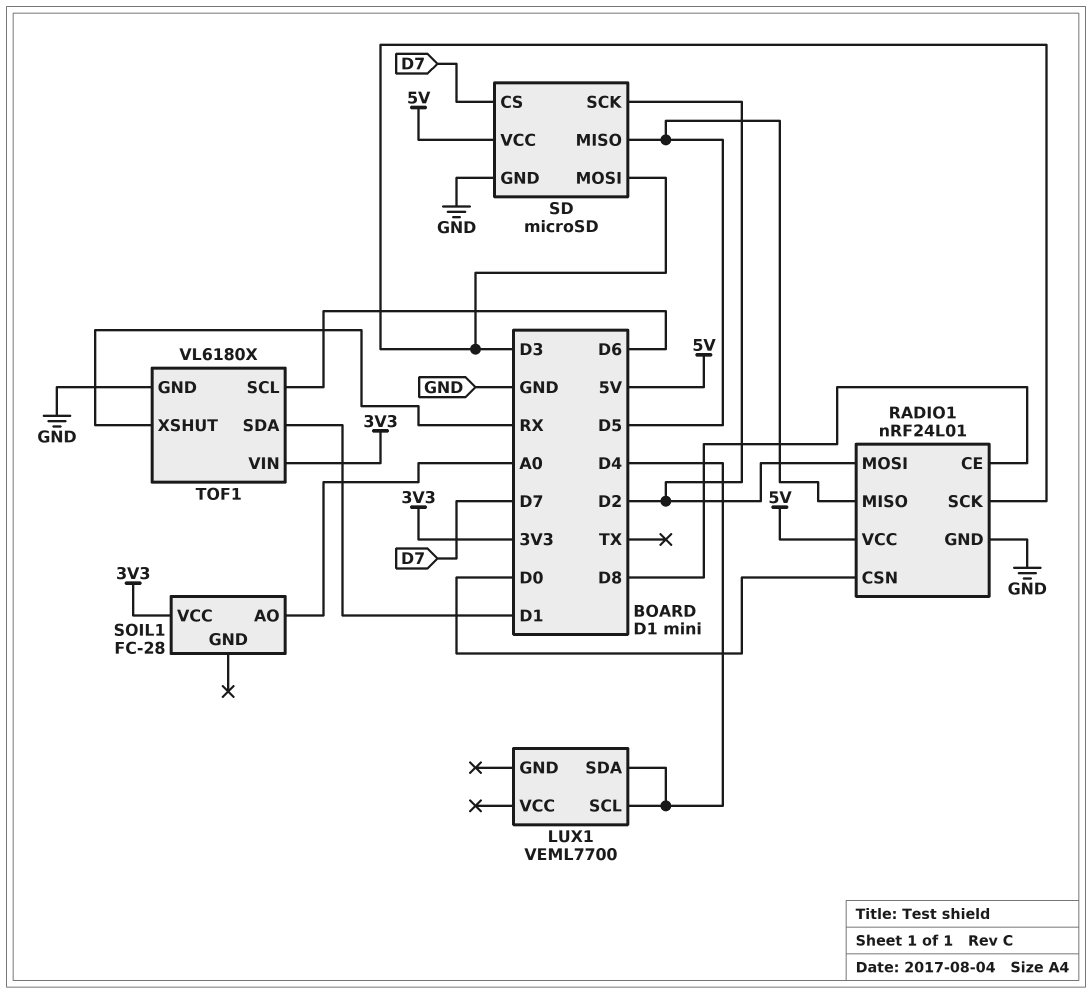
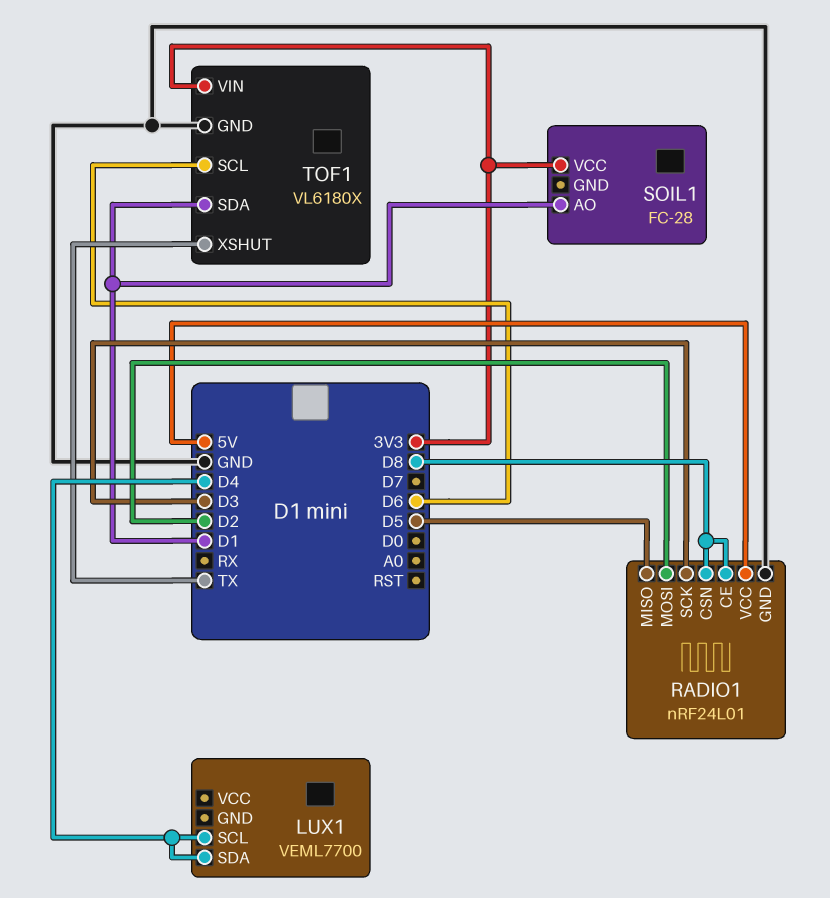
RADIO1 pin CSN: D0 -> D8
SD: microSD -> none
SD pin CS: D7 -> none
SD pin GND: GND -> none
SD pin MISO: D5 -> none
SD pin MOSI: D3 -> none
SD pin SCK: D2 -> none
SD pin VCC: 5V -> none
SOIL1 pin AO: A0 -> D1
TOF1 pin XSHUT: RX -> TX

